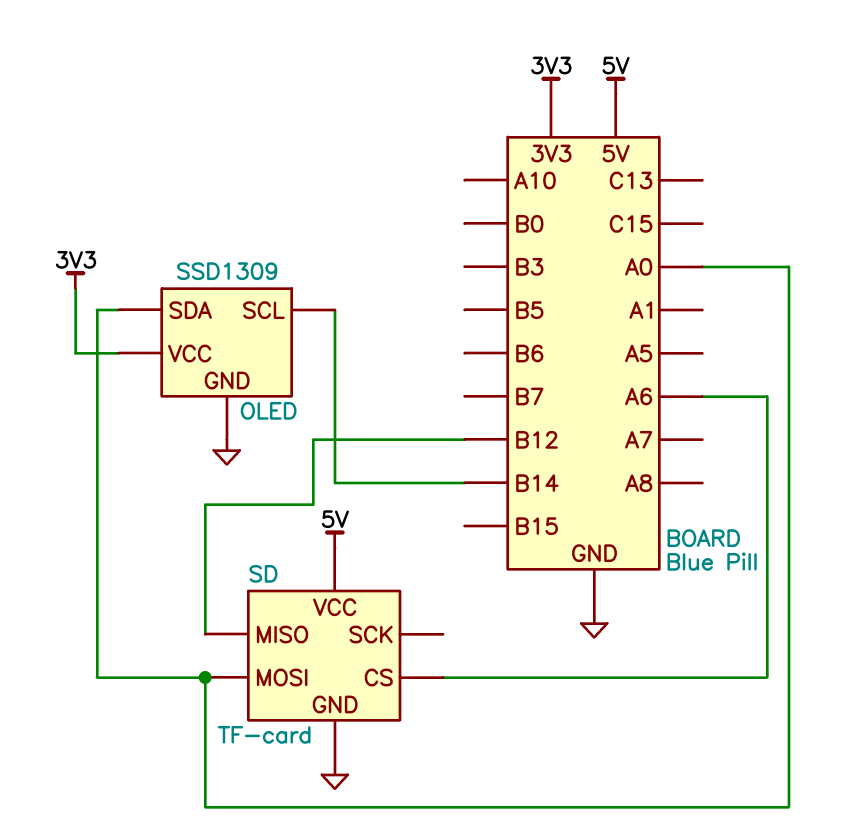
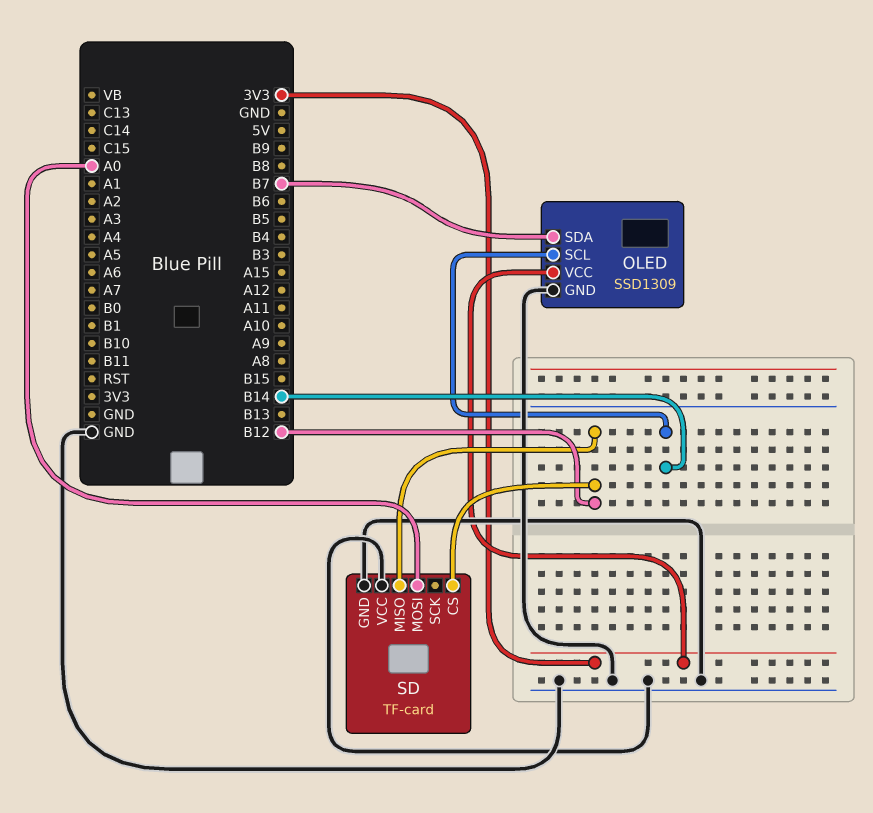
OLED pin SDA: A0 -> B7
SD pin CS: A6 -> B12
SD pin VCC: 5V -> GND

